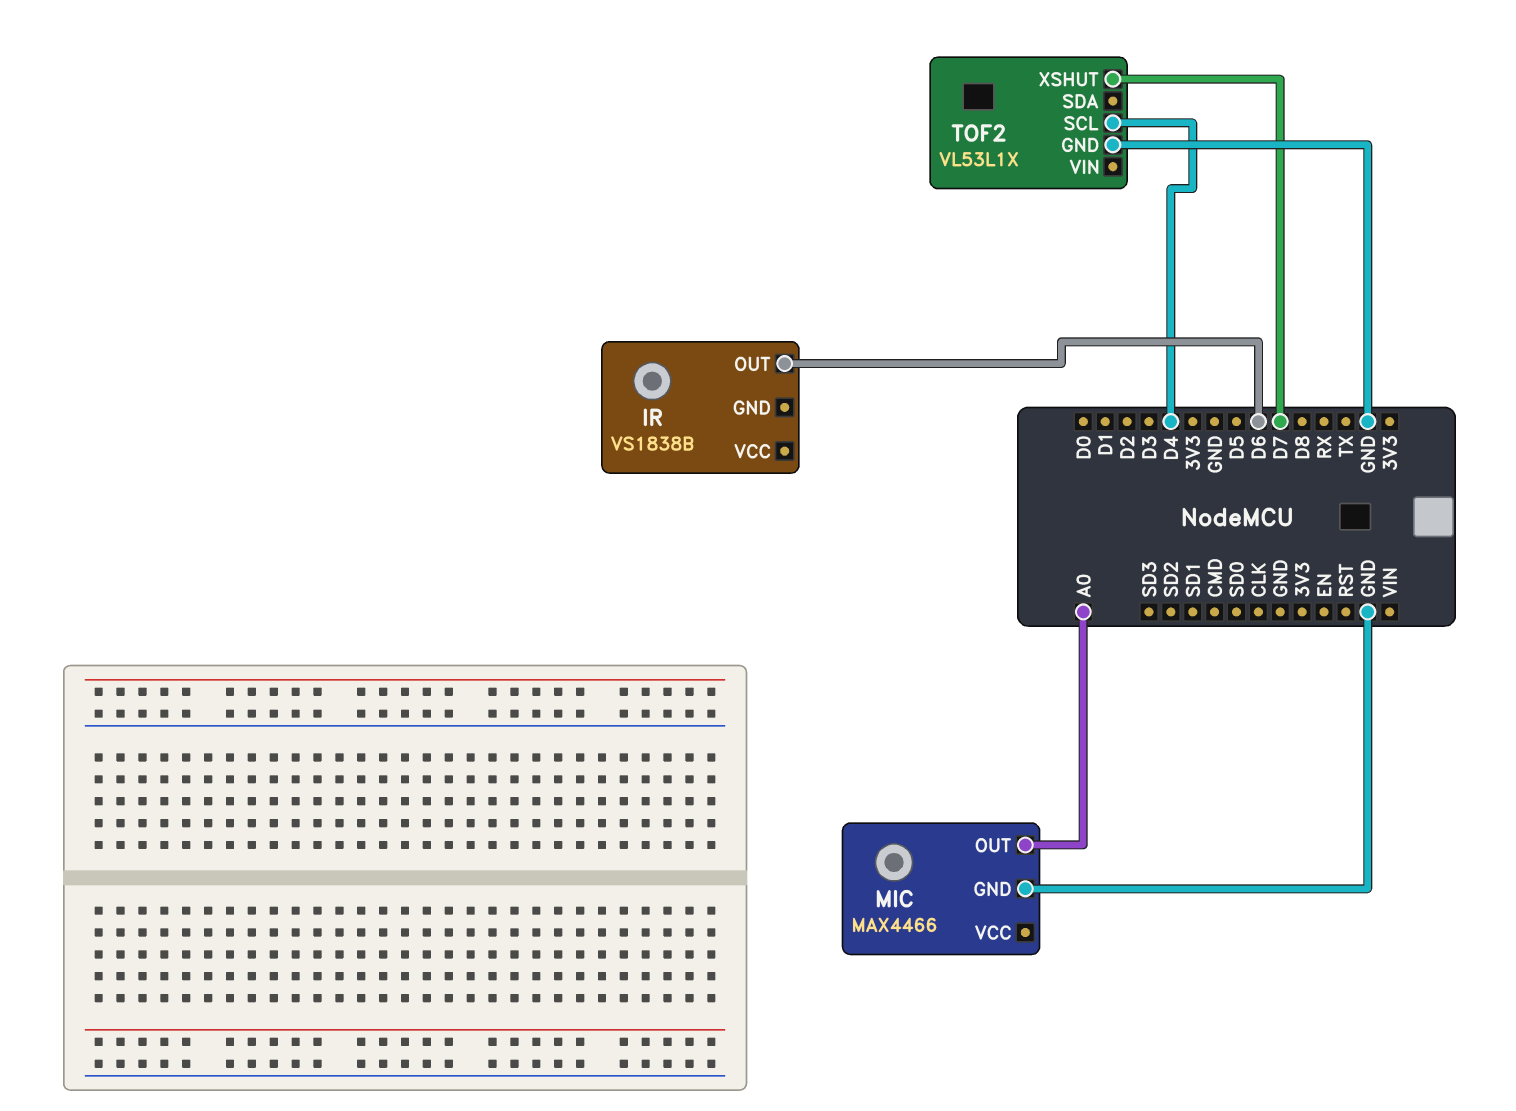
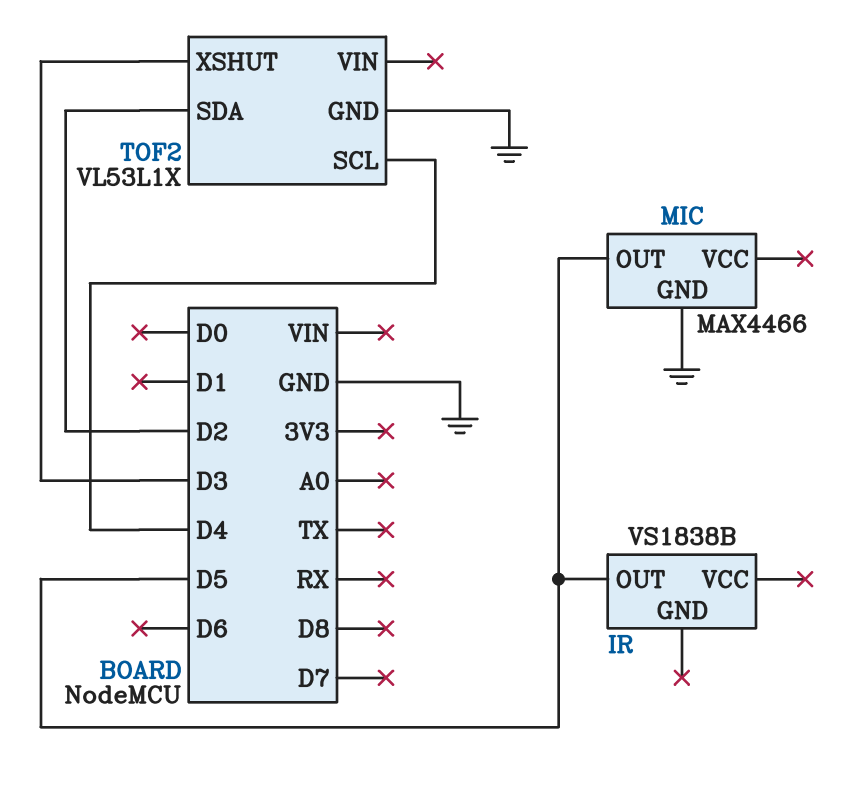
IR pin OUT: D6 -> D5
MIC pin OUT: A0 -> D5
TOF2 pin SDA: none -> D2
TOF2 pin XSHUT: D7 -> D3

